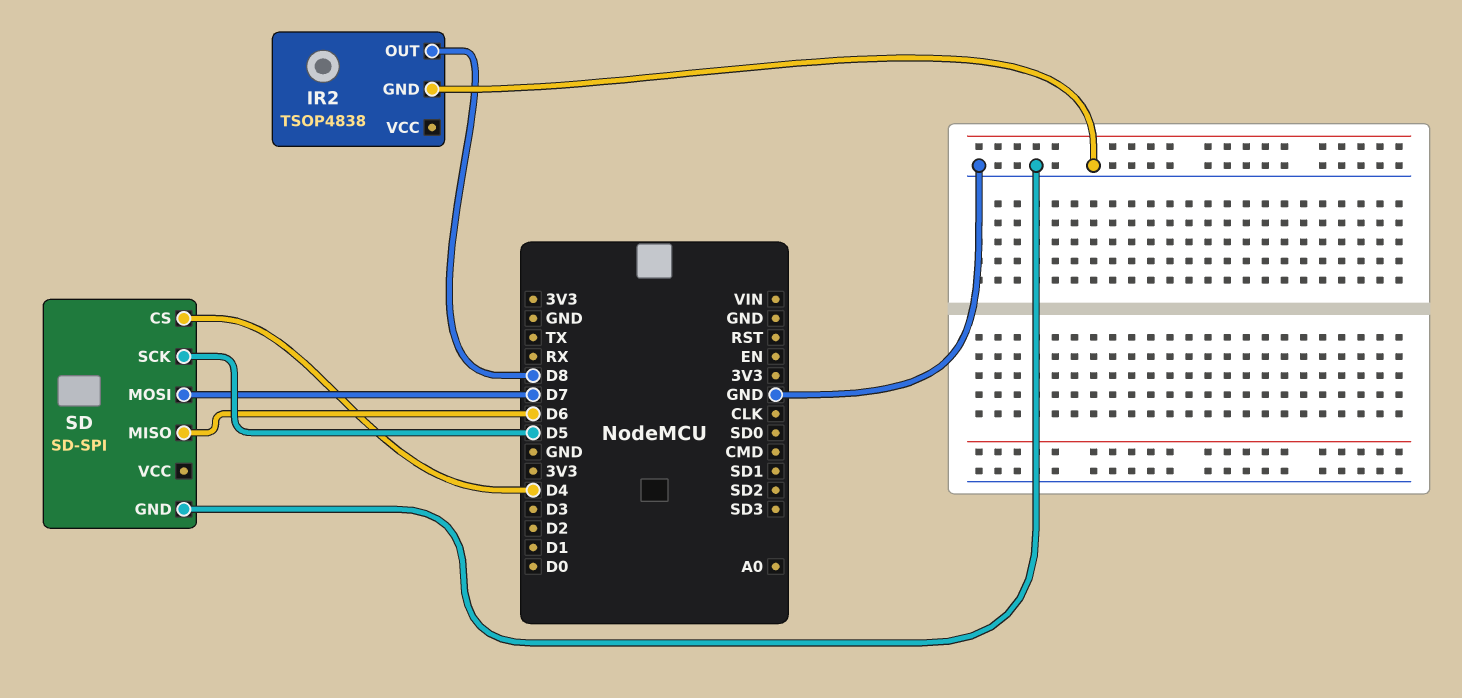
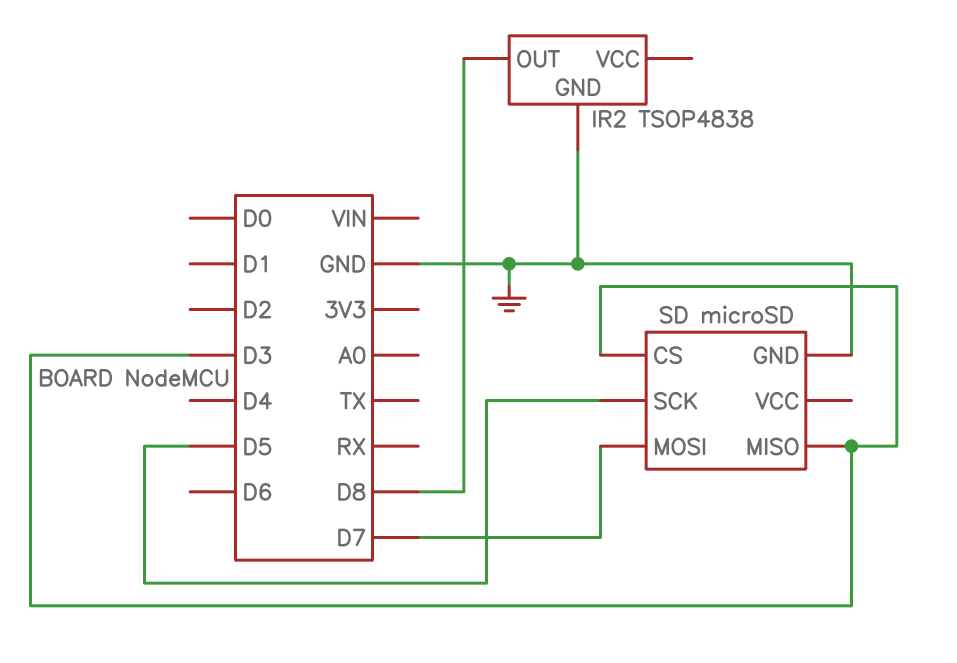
SD: SD-SPI -> microSD
SD pin CS: D4 -> D3
SD pin MISO: D6 -> D3

